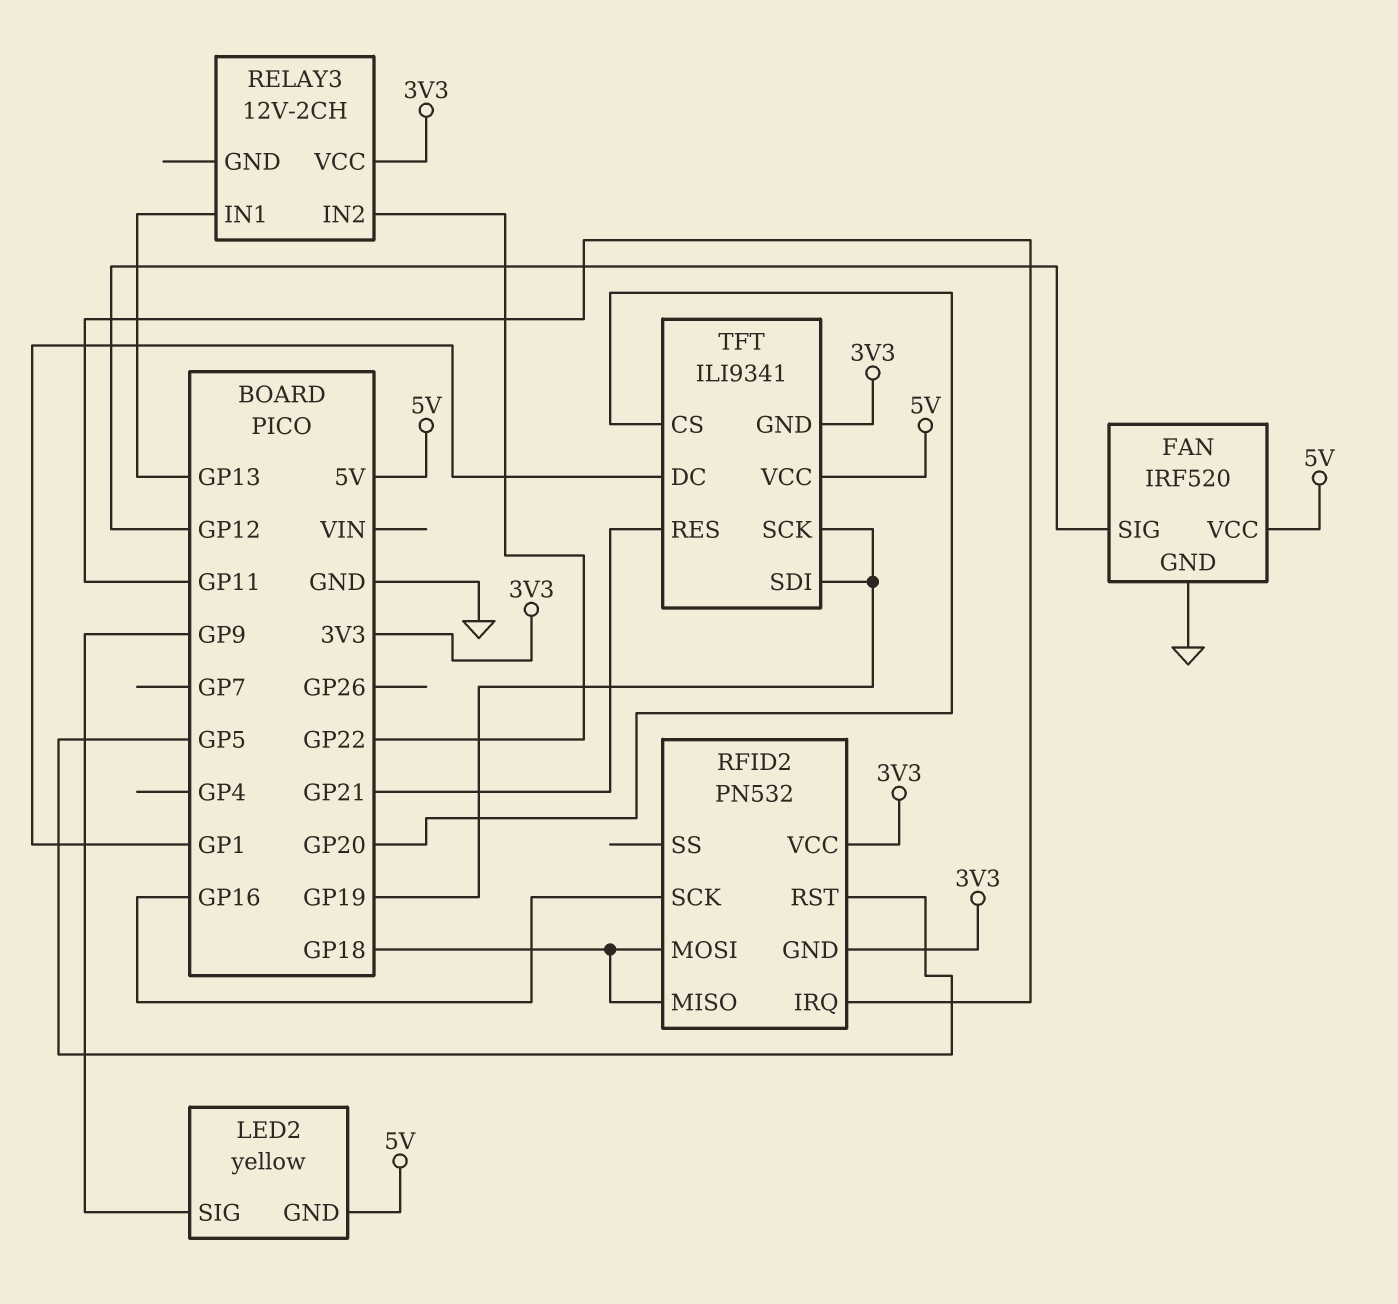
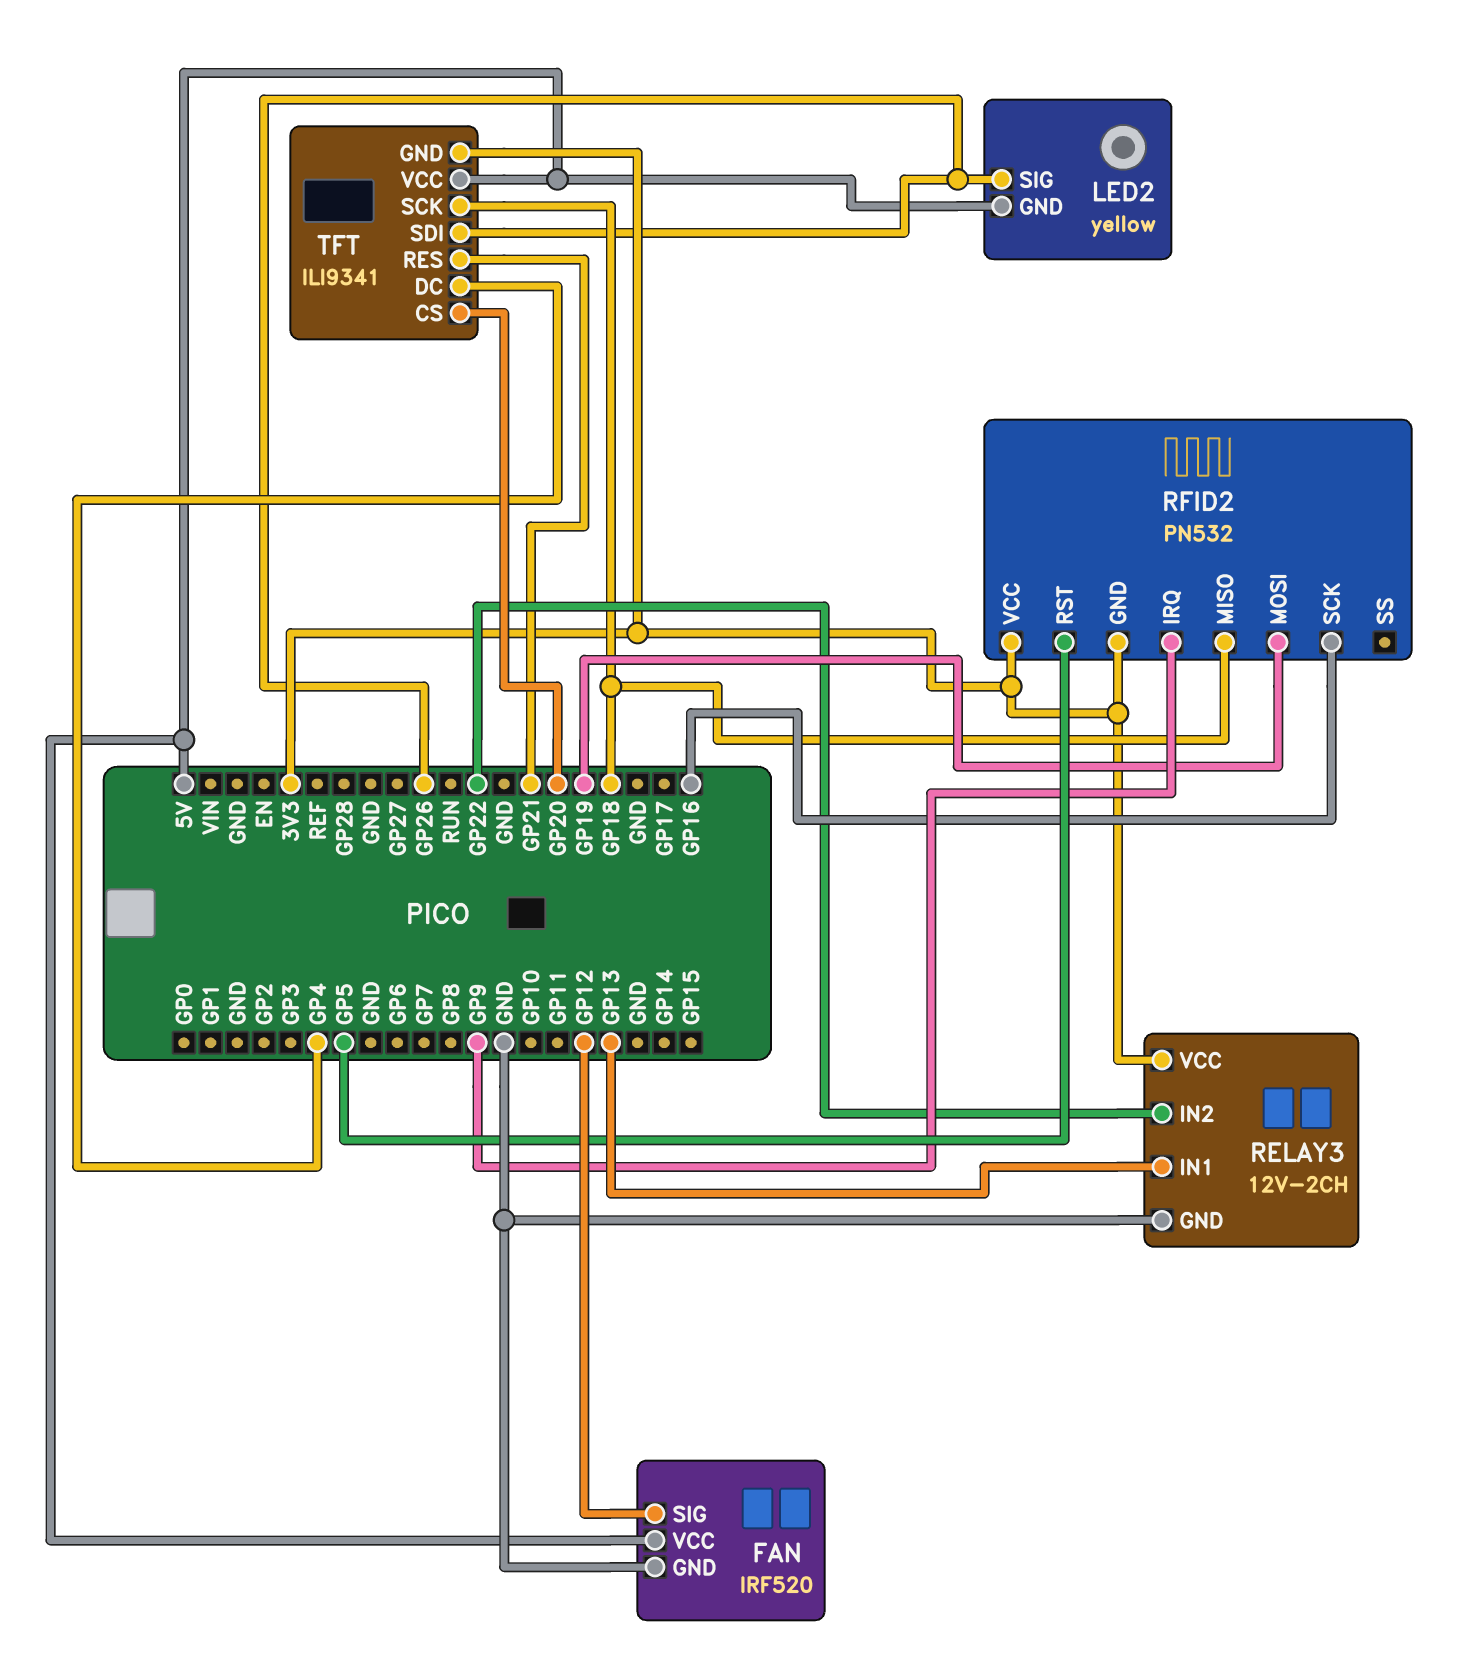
LED2 pin SIG: GP9 -> GP26
RELAY3 pin GND: none -> GND
RFID2 pin IRQ: GP11 -> GP9
RFID2 pin MOSI: GP18 -> GP19
TFT pin DC: GP1 -> GP4
TFT pin SCK: GP19 -> GP18
TFT pin SDI: GP19 -> GP26

